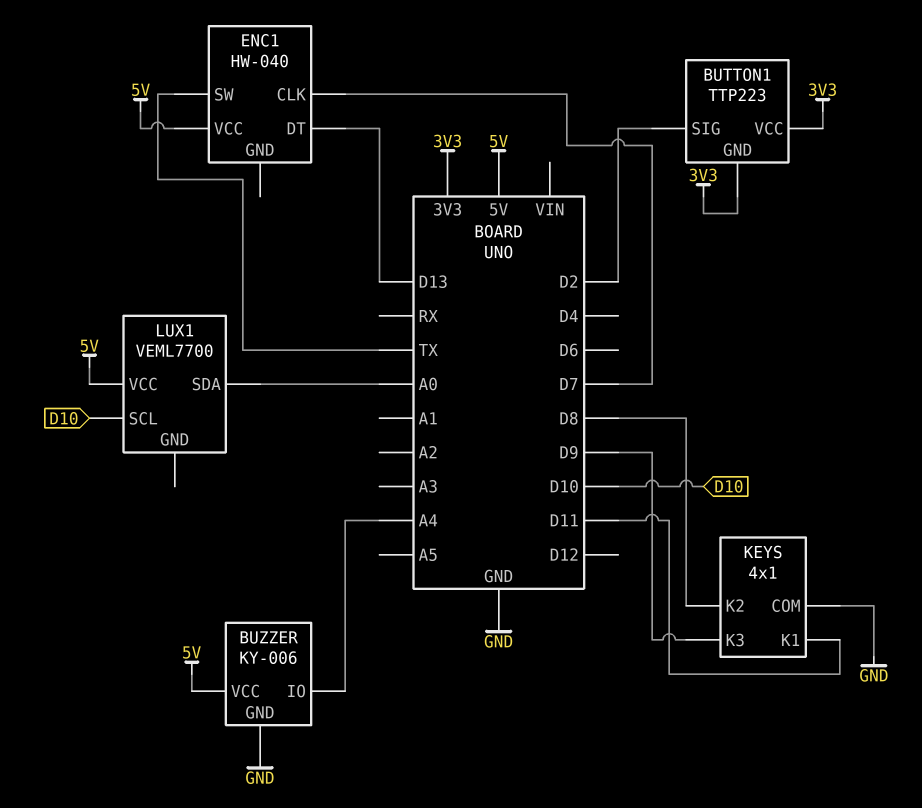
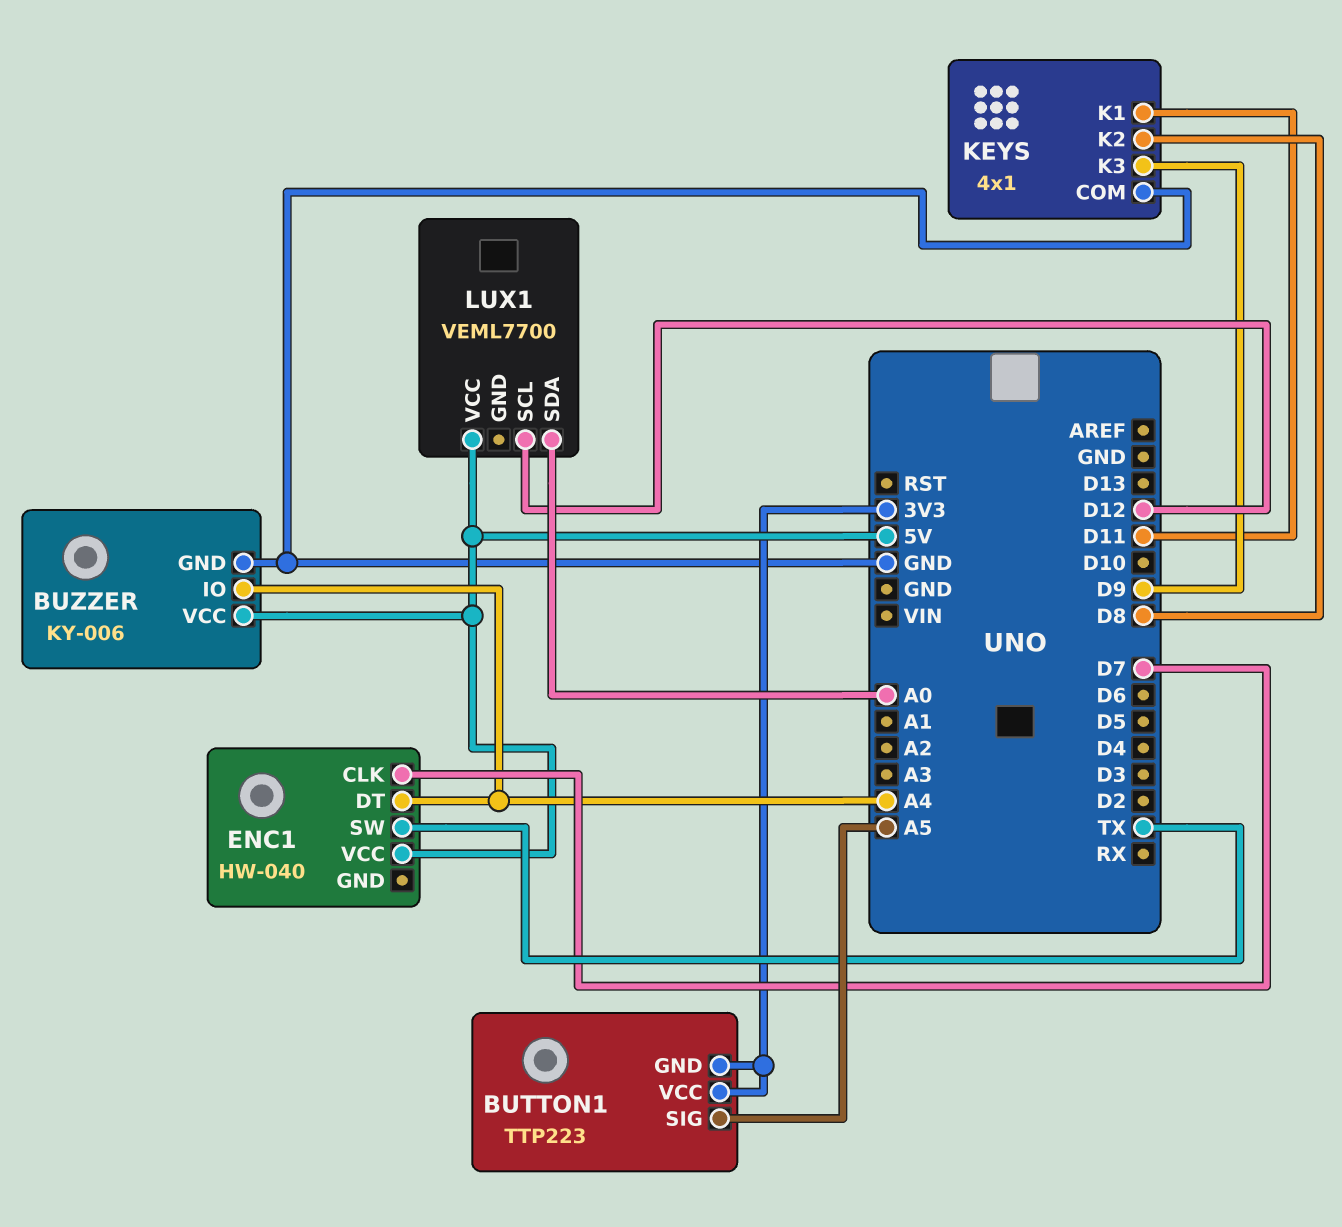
BUTTON1 pin SIG: D2 -> A5
ENC1 pin DT: D13 -> A4
LUX1 pin SCL: D10 -> D12

